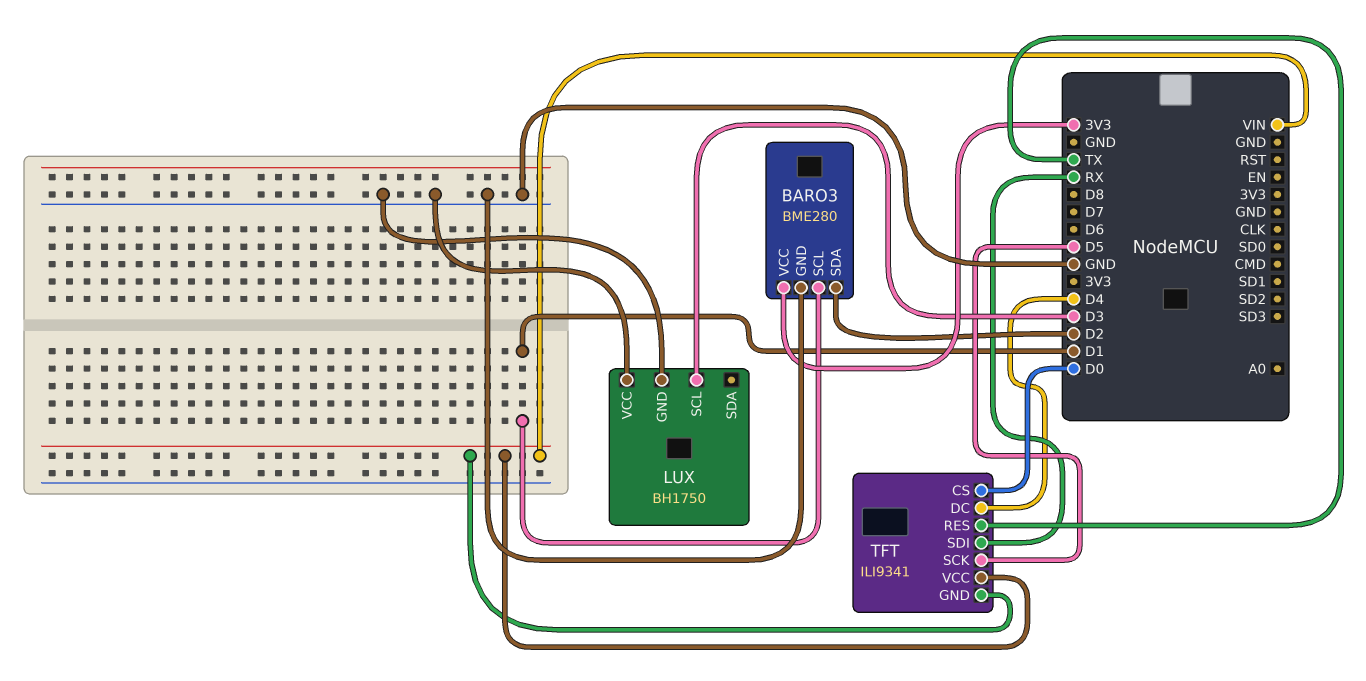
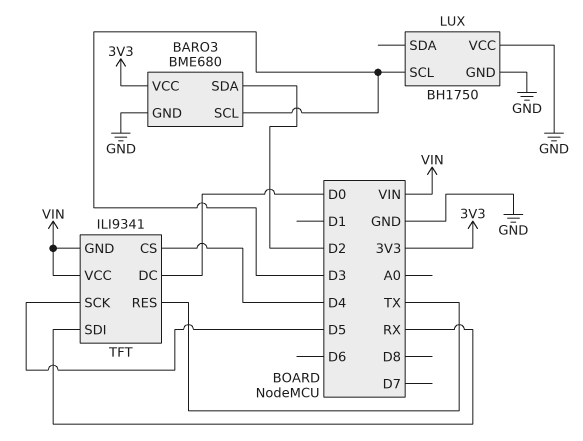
BARO3: BME280 -> BME680
BARO3 pin SCL: D1 -> D3
TFT pin CS: D0 -> D4
TFT pin DC: D4 -> D0

